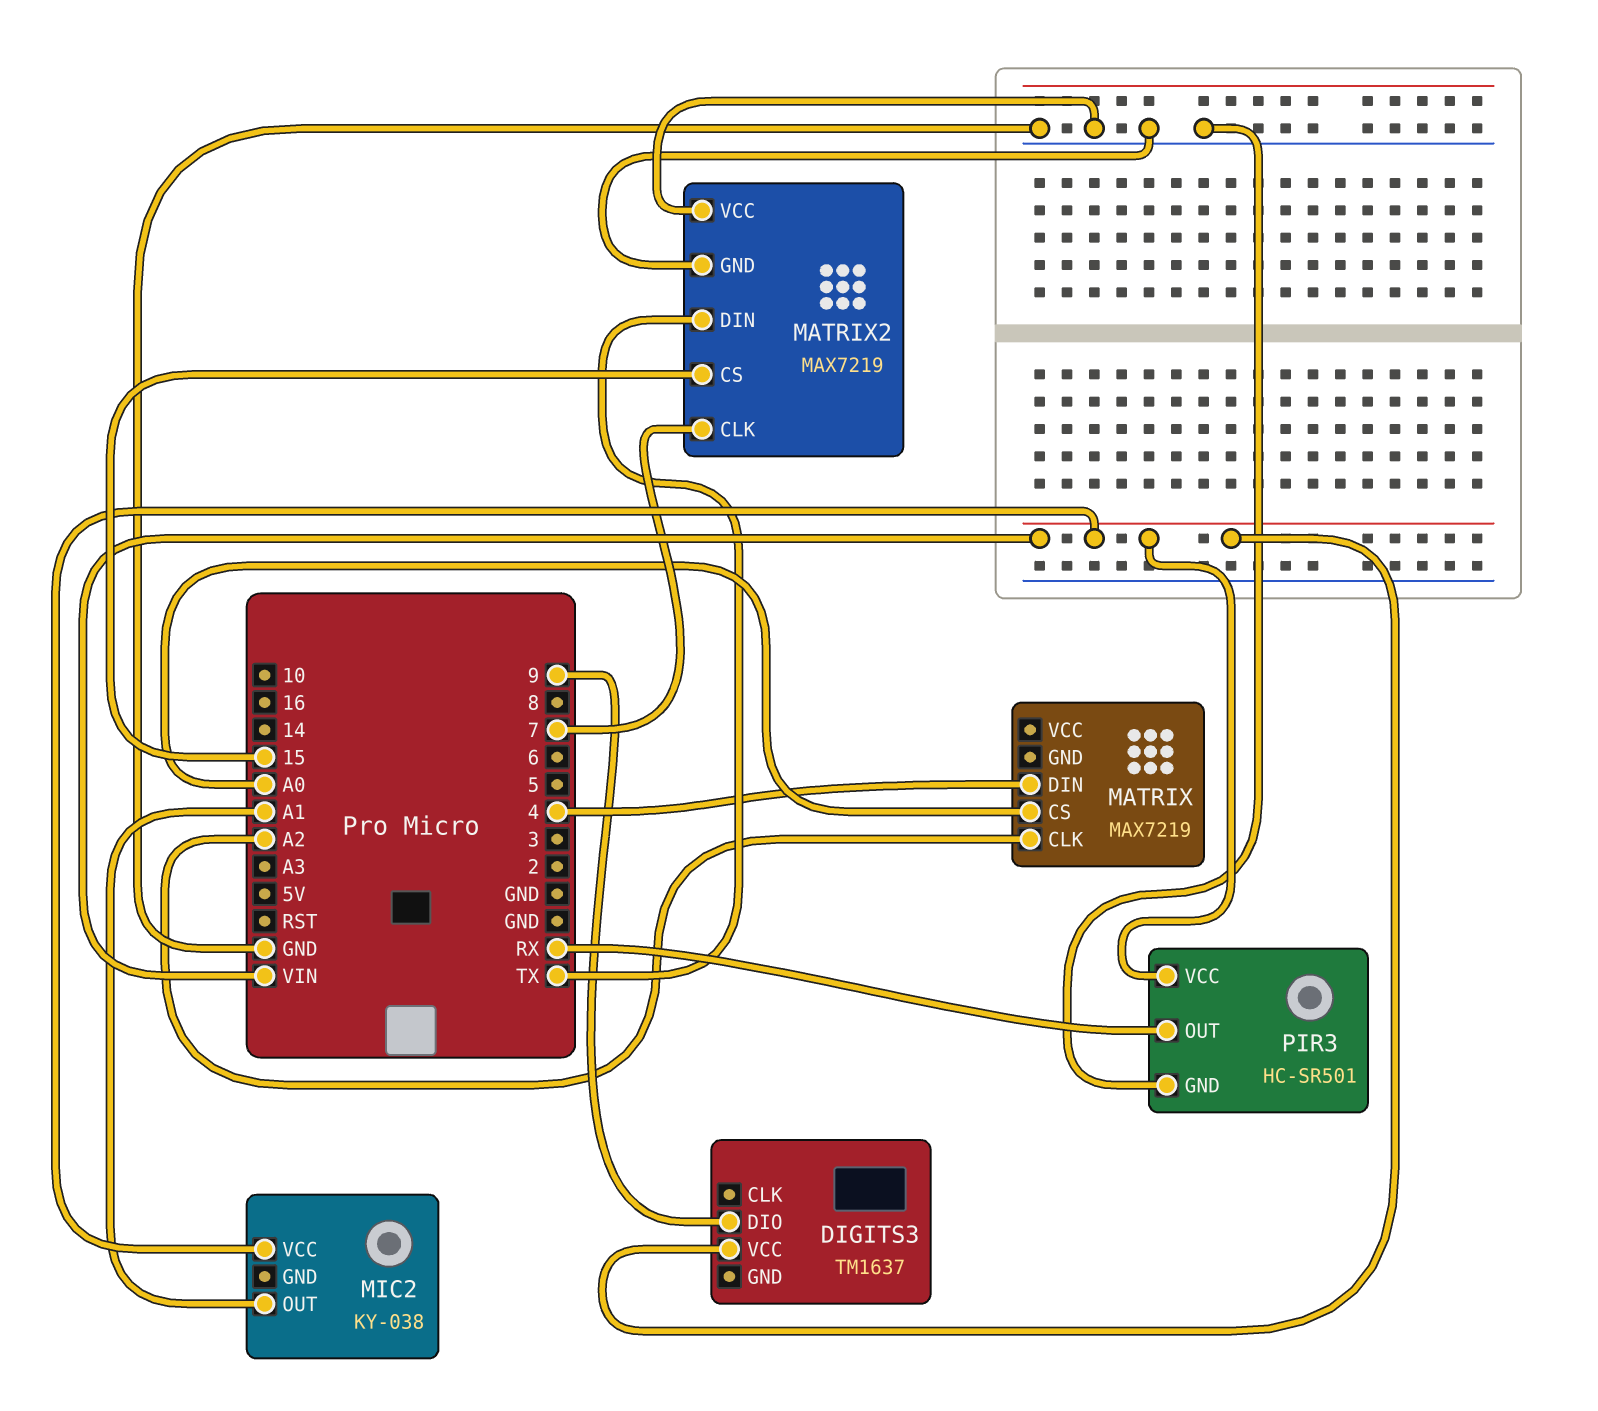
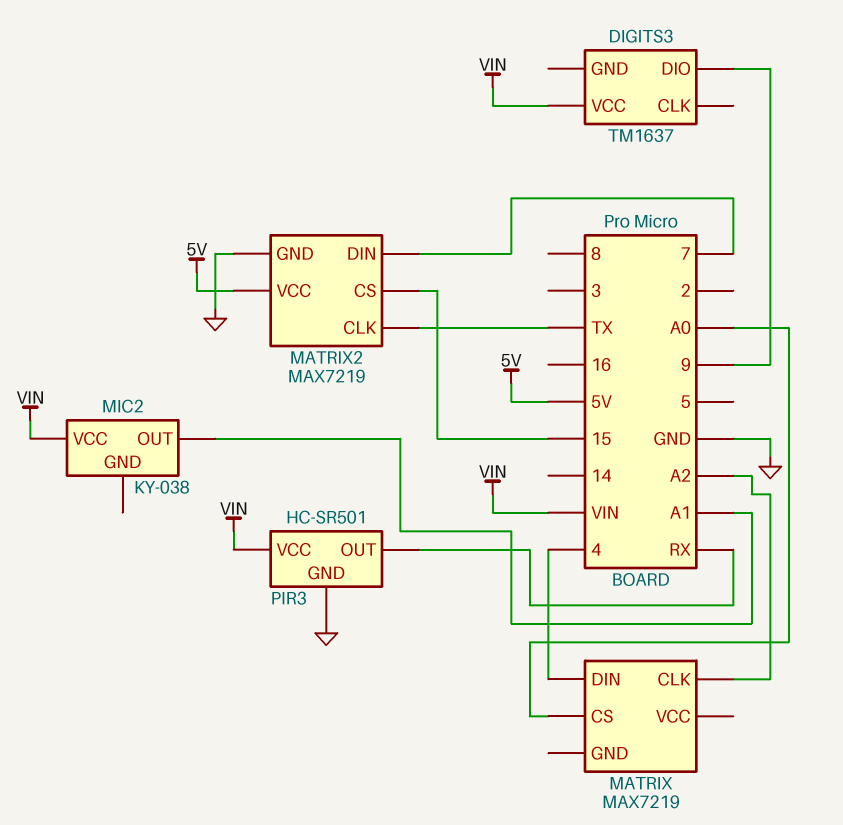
MATRIX2 pin CLK: 7 -> TX
MATRIX2 pin DIN: TX -> 7
MATRIX2 pin VCC: GND -> 5V

